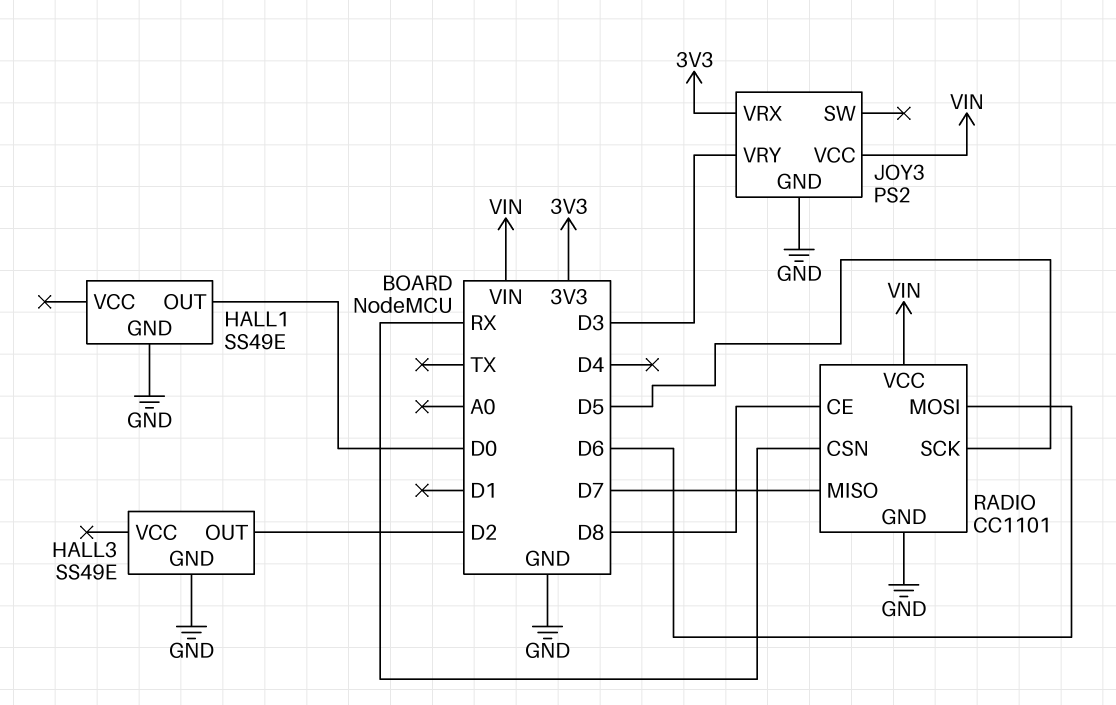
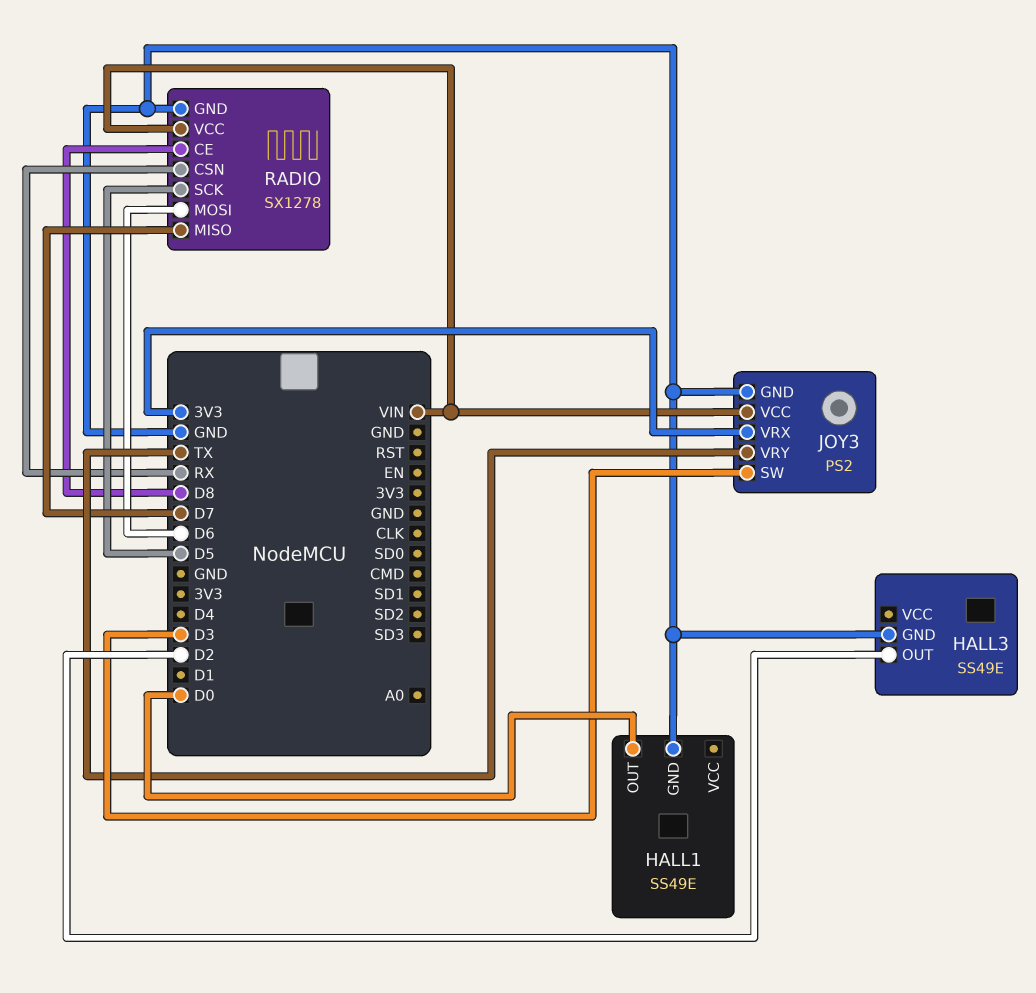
JOY3 pin SW: none -> D3
JOY3 pin VRY: D3 -> TX
RADIO: CC1101 -> SX1278

